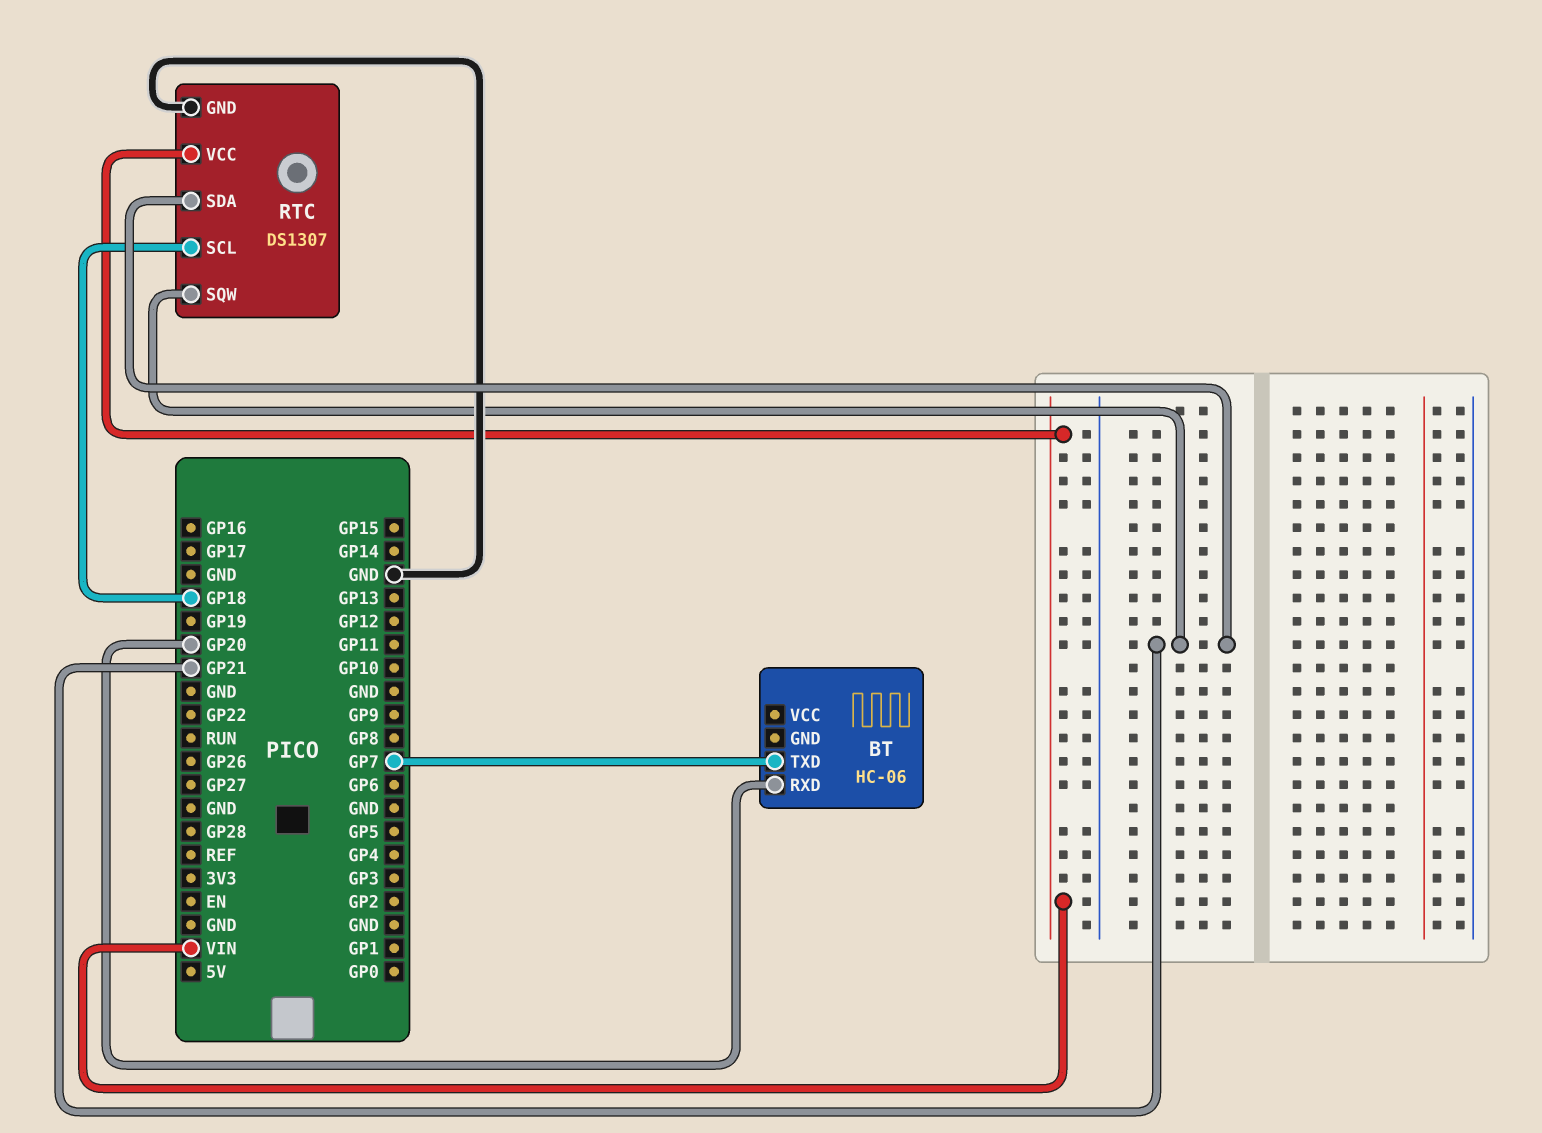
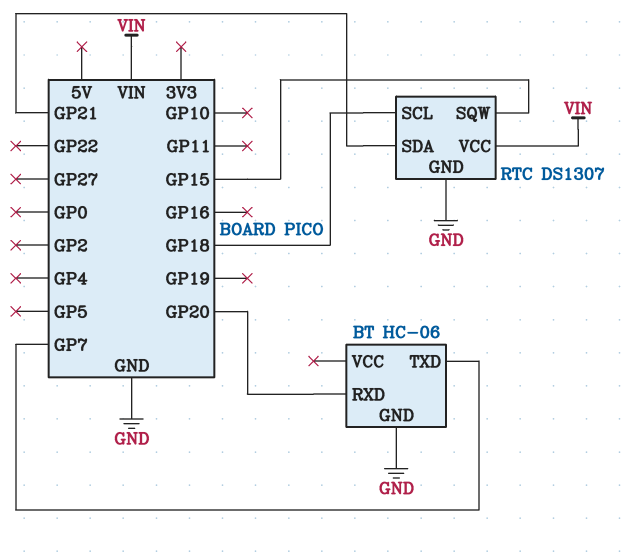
BT pin GND: none -> GND
RTC pin SQW: GP21 -> GP15

